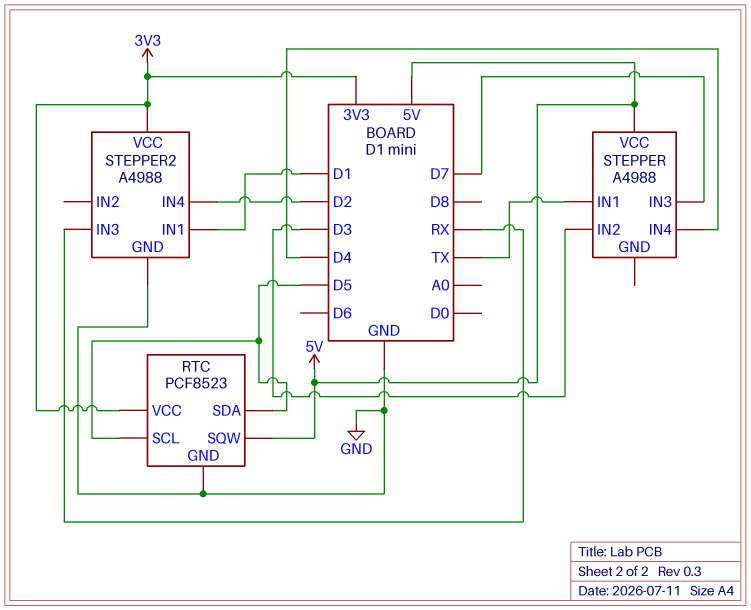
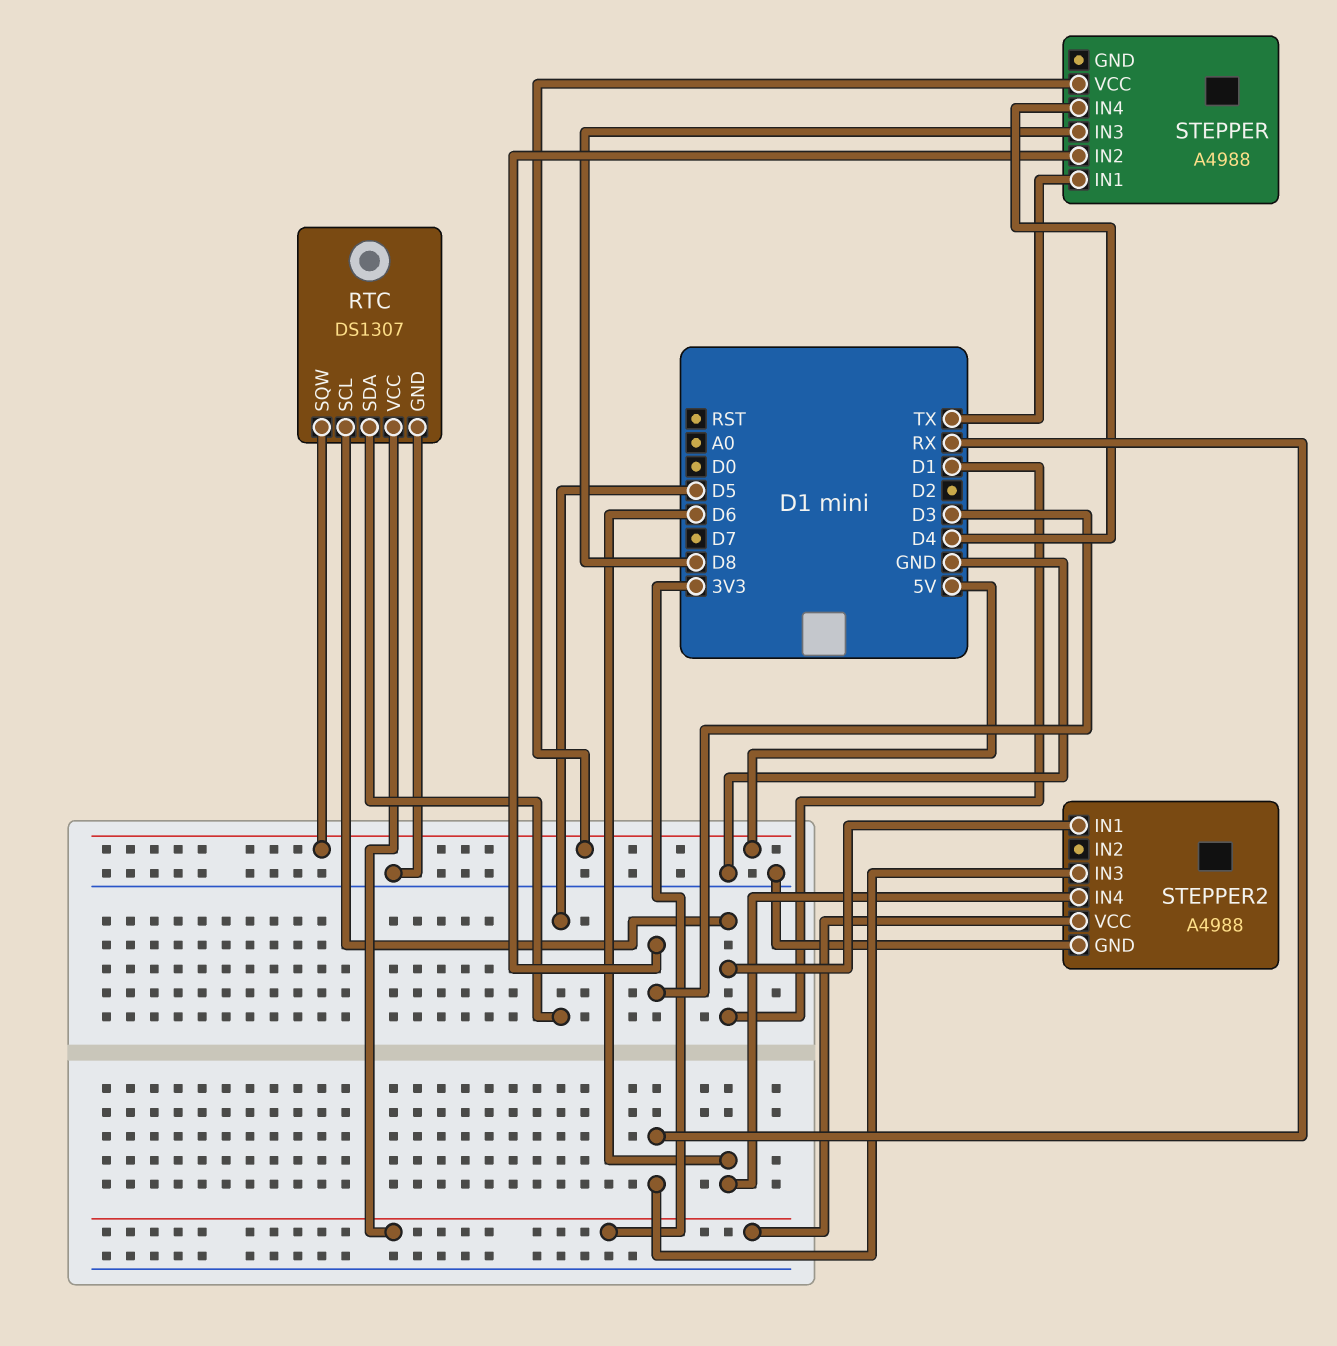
RTC: PCF8523 -> DS1307
RTC pin SCL: D5 -> D1
STEPPER pin IN3: D7 -> D8
STEPPER2 pin IN4: D2 -> D6

